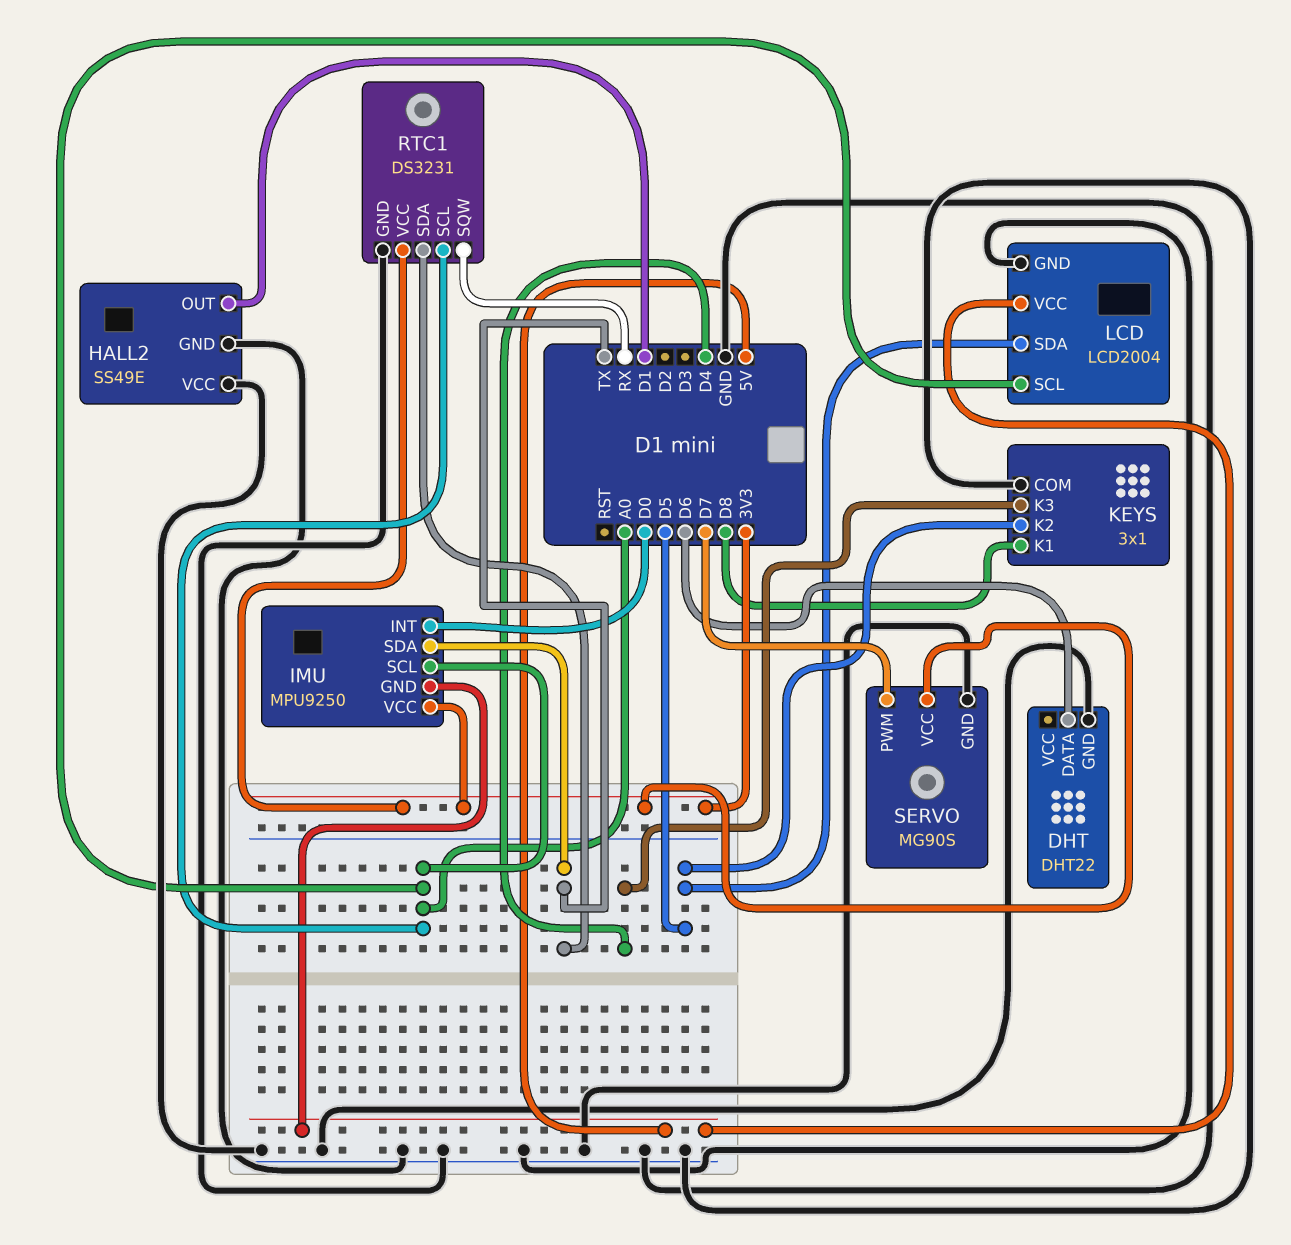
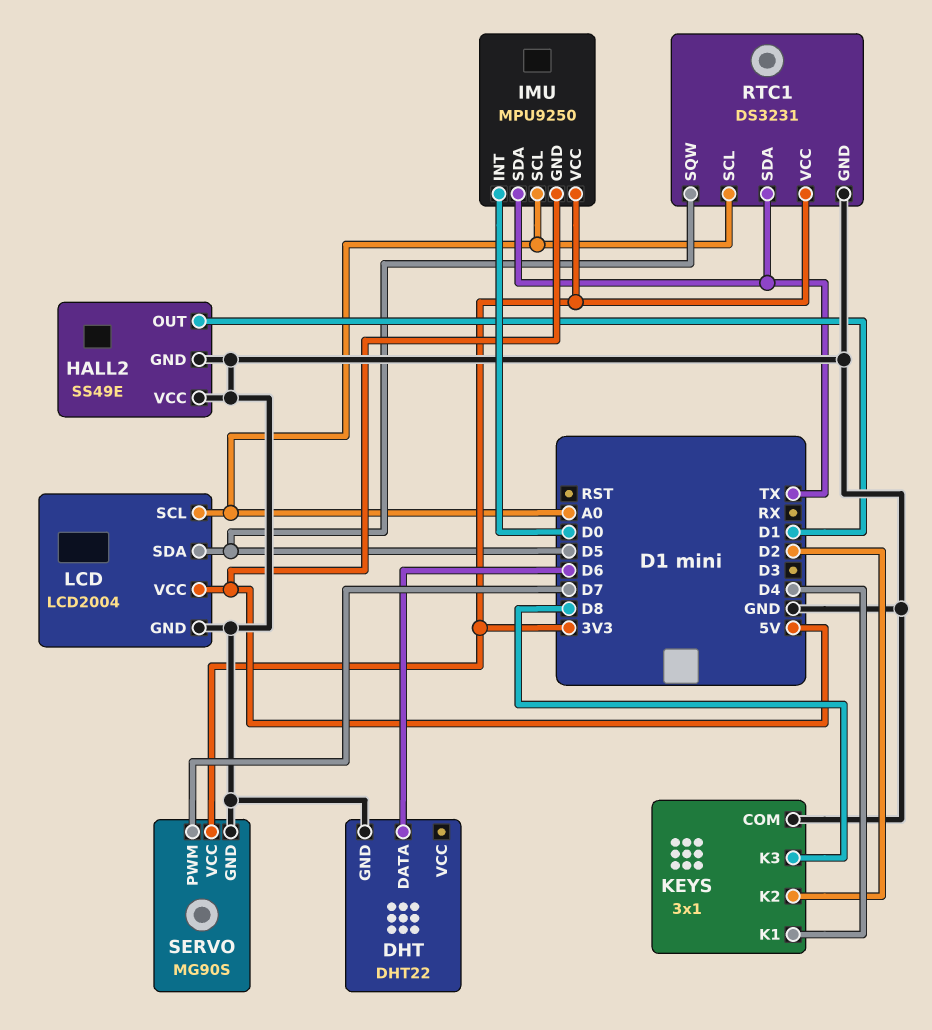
KEYS pin K1: D8 -> D4
KEYS pin K2: D5 -> D2
KEYS pin K3: D4 -> D8
RTC1 pin SQW: RX -> D5

